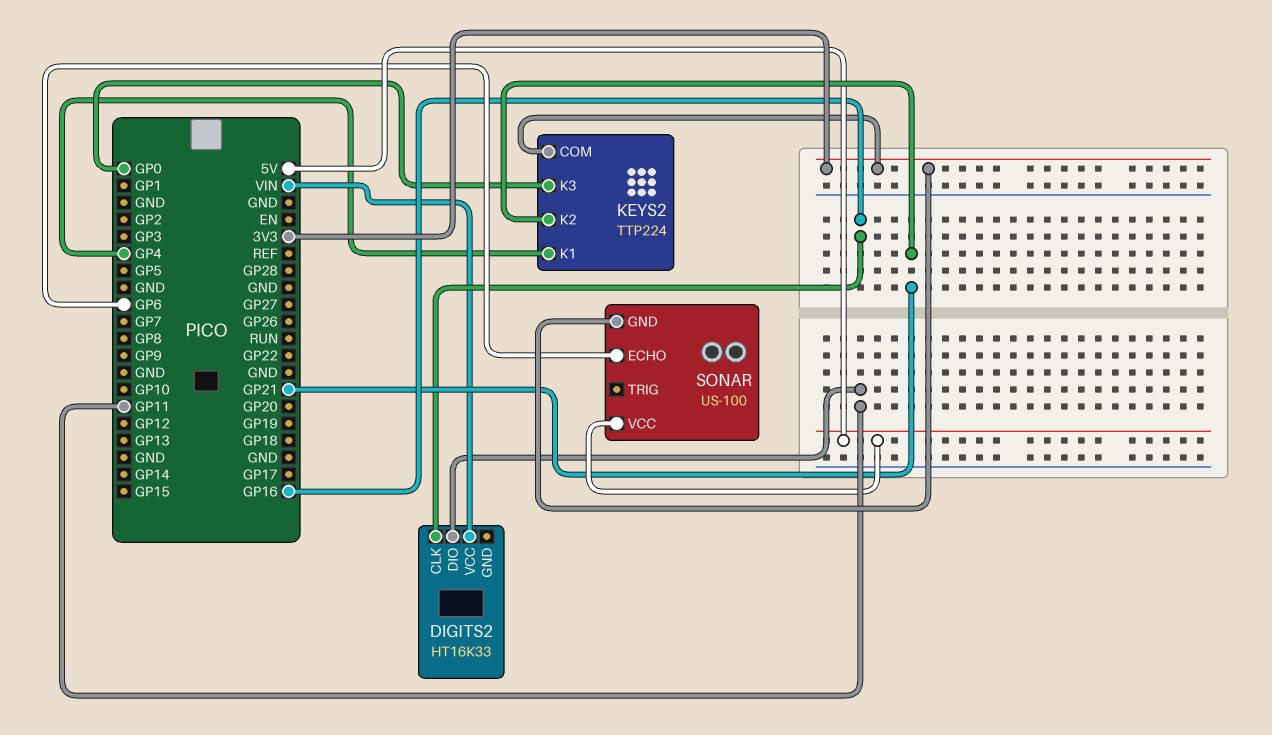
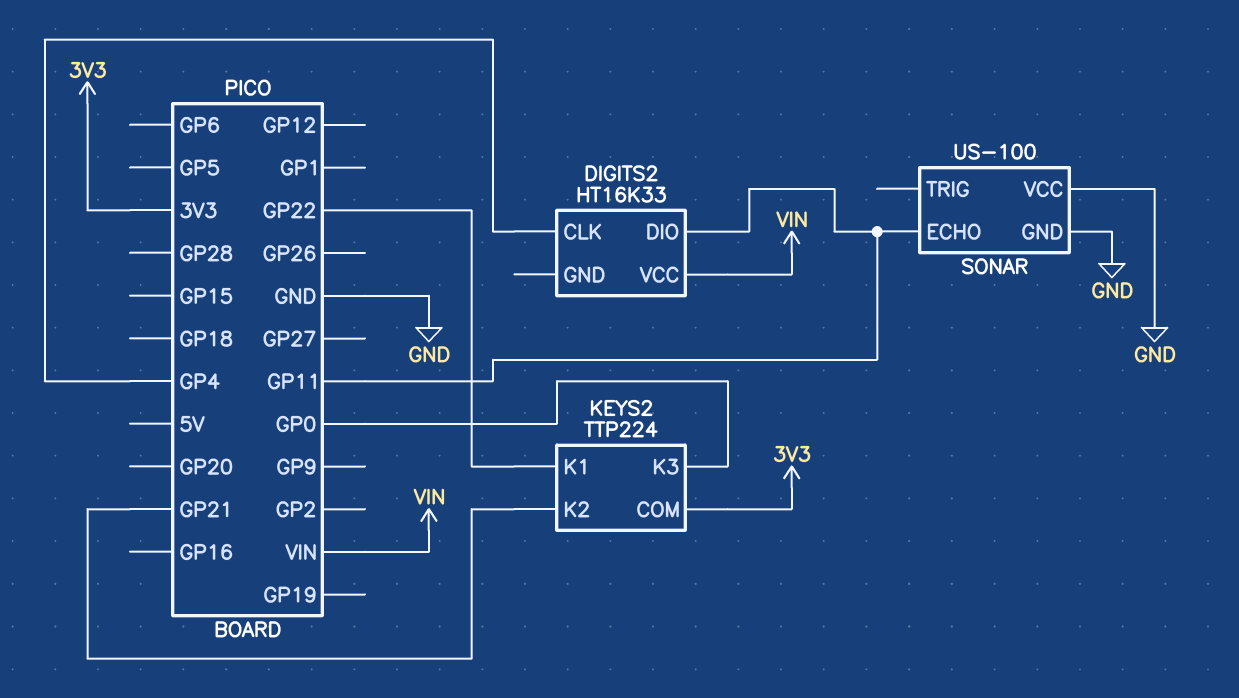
DIGITS2 pin CLK: GP16 -> GP4
KEYS2 pin K1: GP4 -> GP22
SONAR pin ECHO: GP6 -> GP11
SONAR pin GND: 3V3 -> GND
SONAR pin VCC: 5V -> GND

